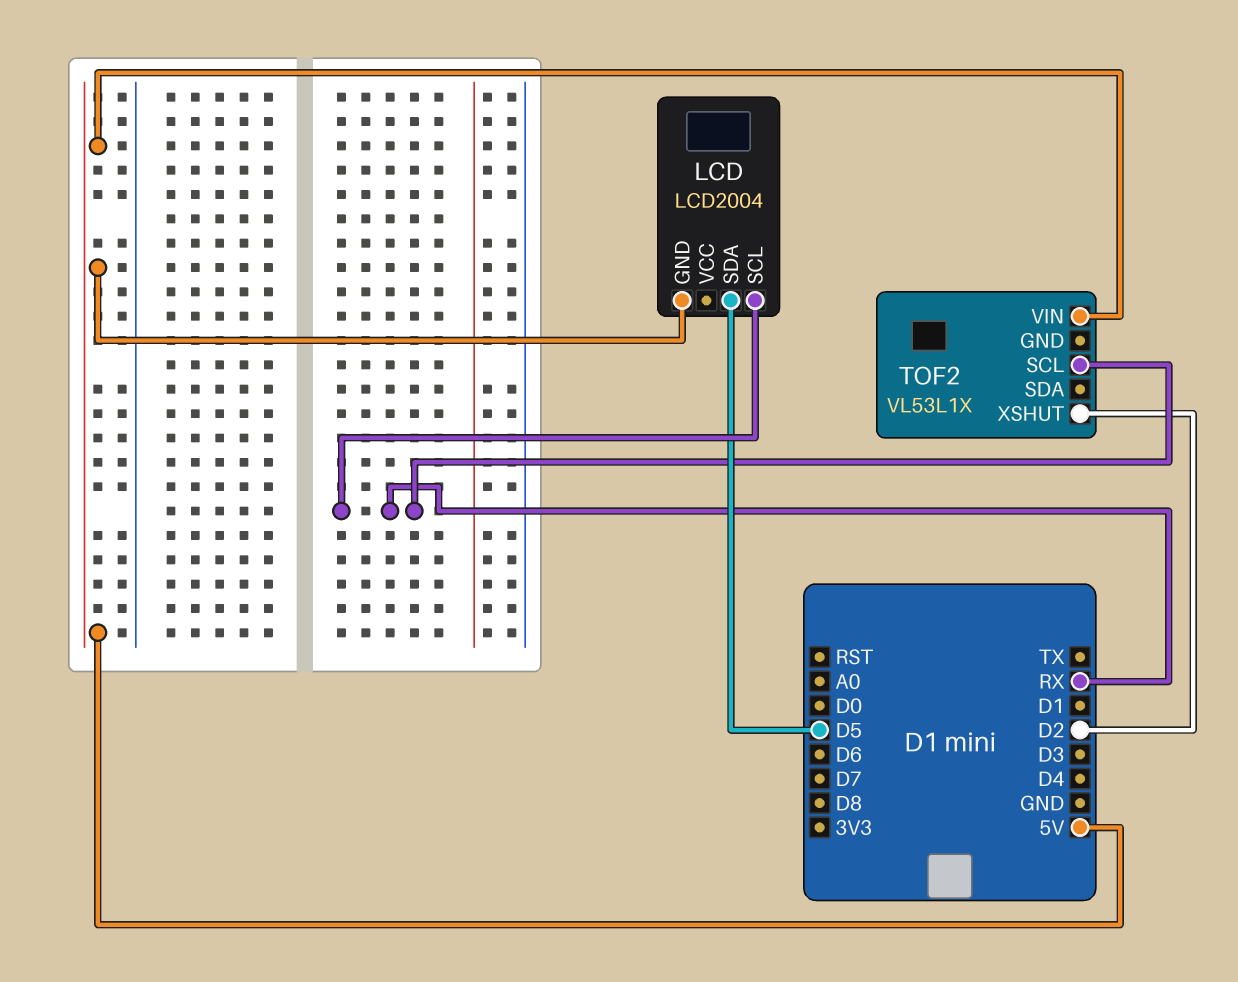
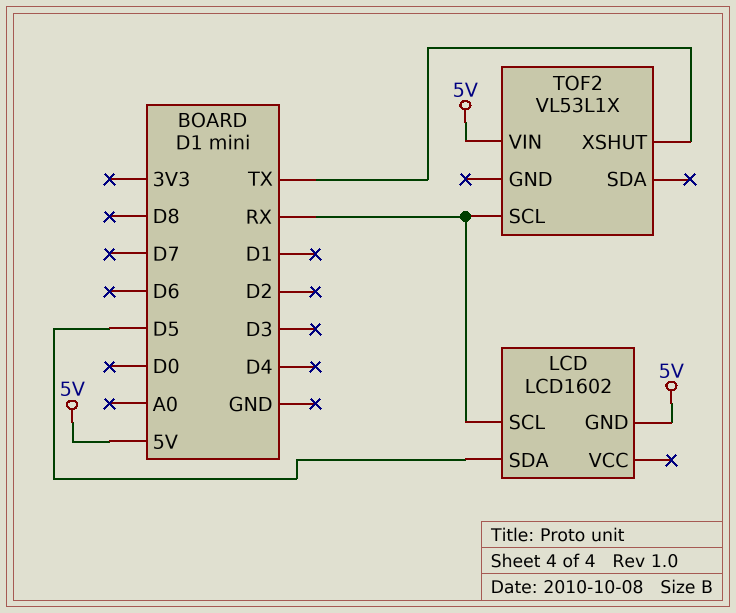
LCD: LCD2004 -> LCD1602
TOF2 pin XSHUT: D2 -> TX

